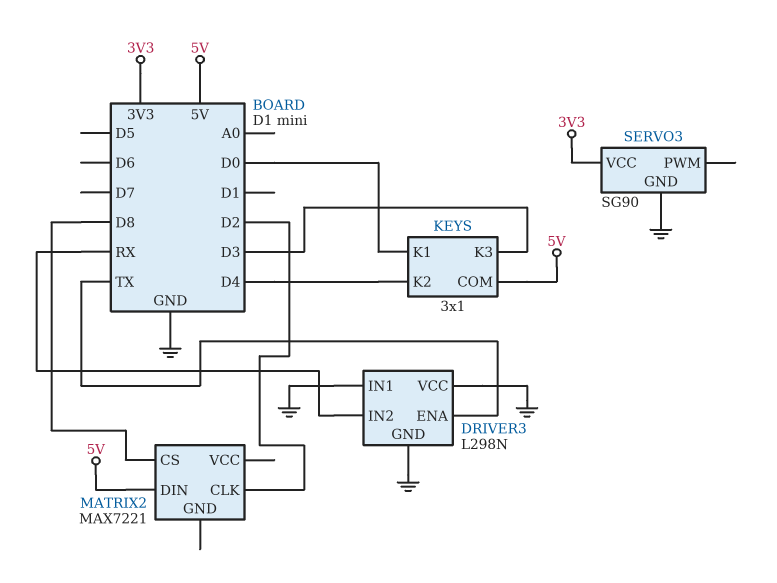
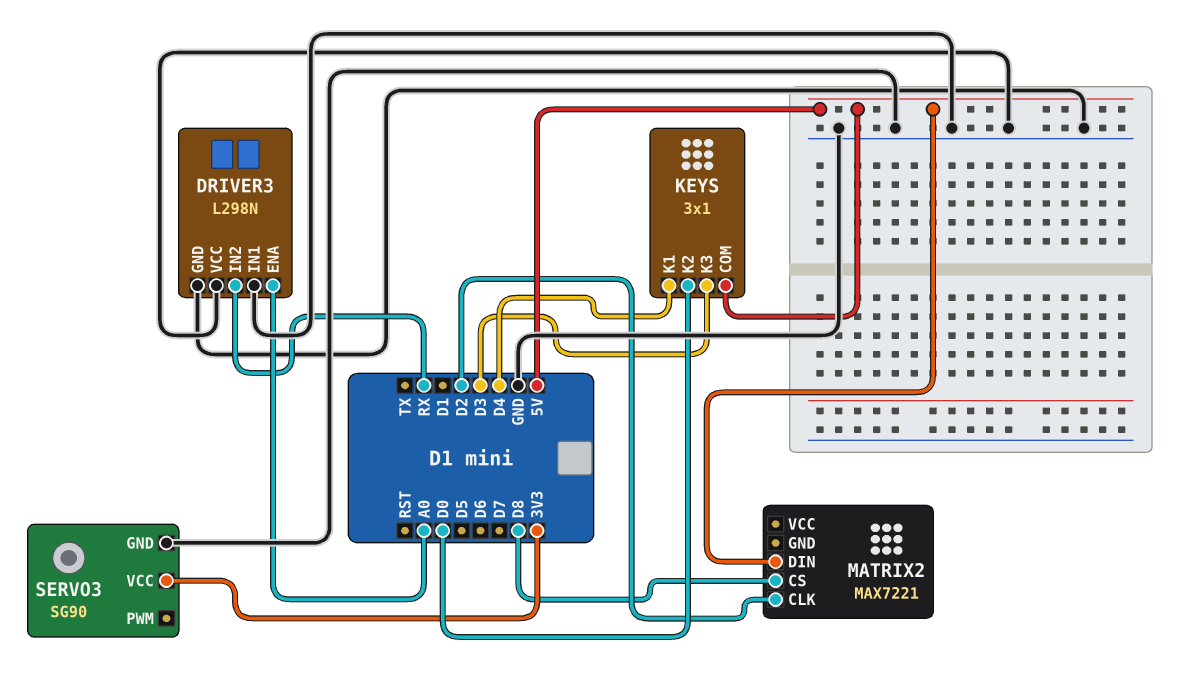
DRIVER3 pin ENA: TX -> A0
KEYS pin K1: D0 -> D4
KEYS pin K2: D4 -> D0

